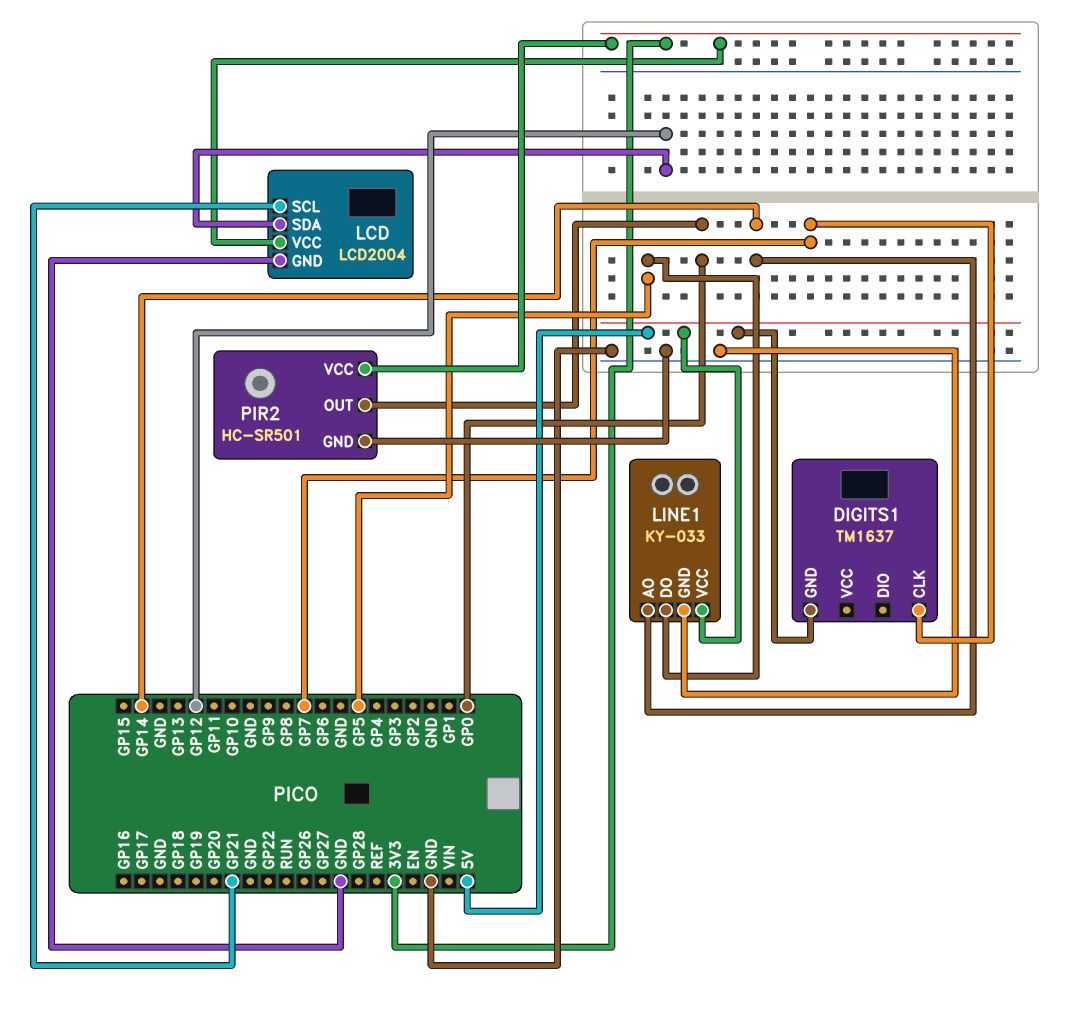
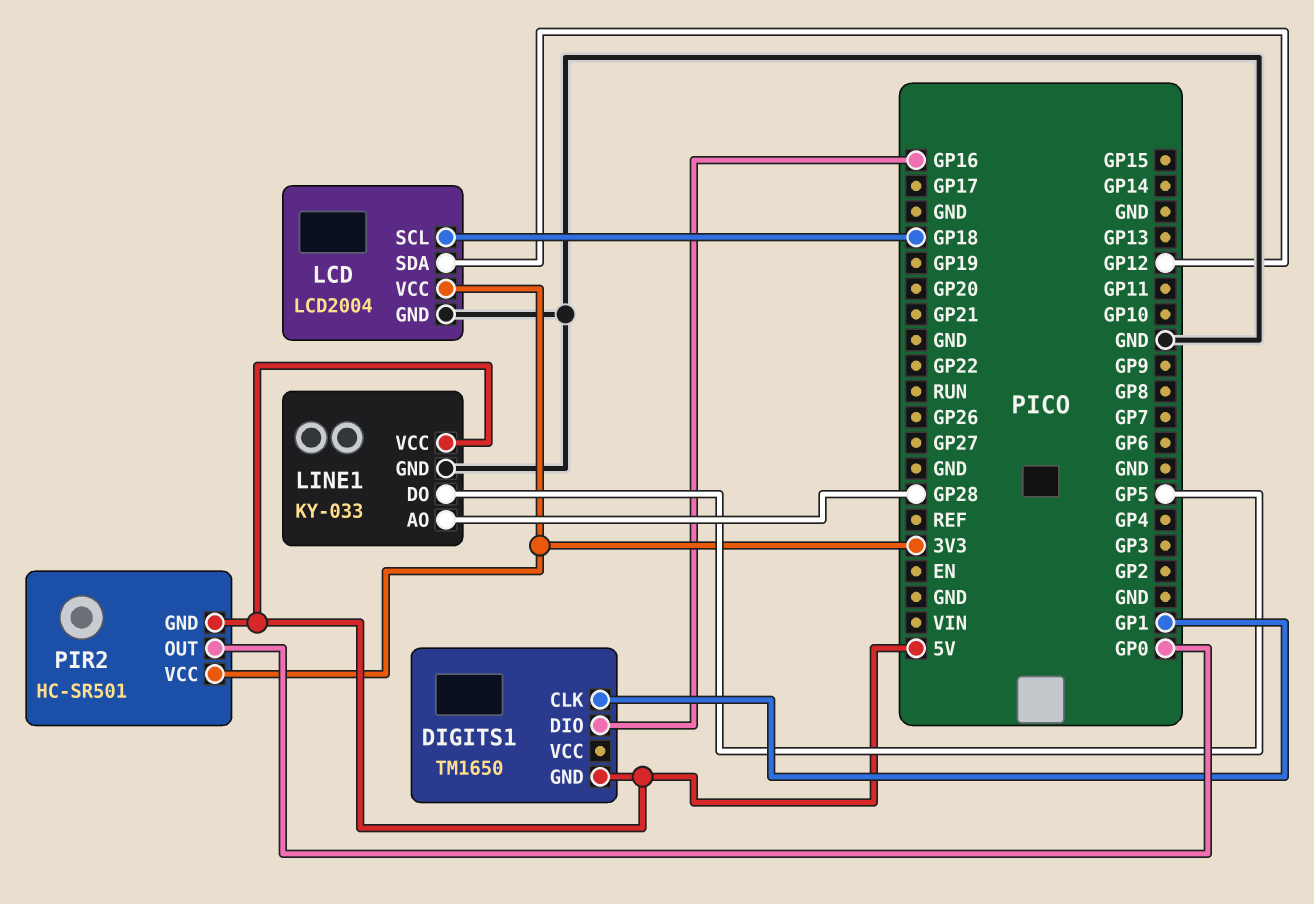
DIGITS1: TM1637 -> TM1650
DIGITS1 pin CLK: GP7 -> GP1
DIGITS1 pin DIO: none -> GP16
LCD pin SCL: GP21 -> GP18
LINE1 pin AO: GP14 -> GP28
PIR2 pin GND: GND -> 5V

